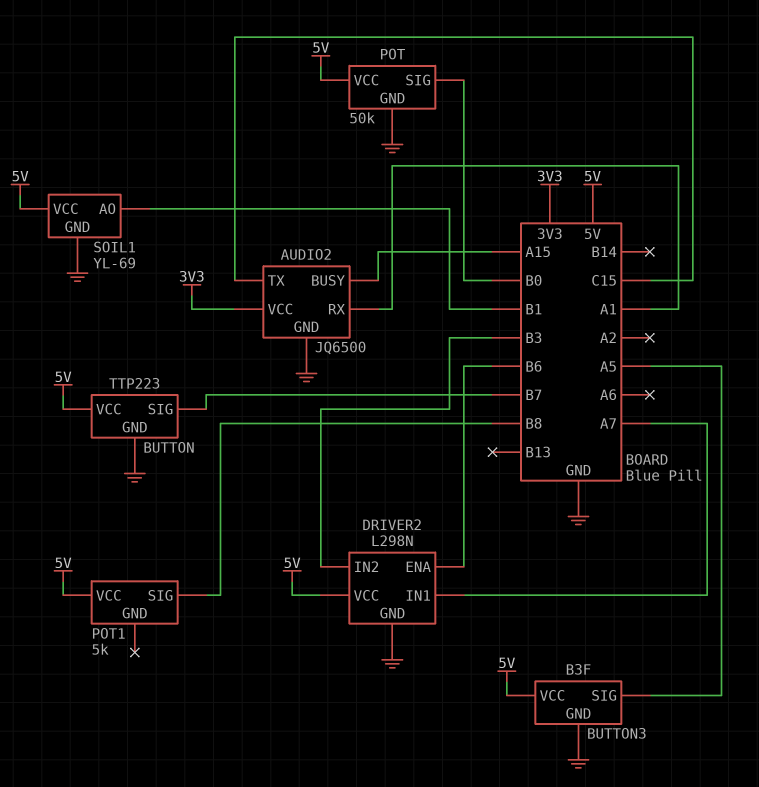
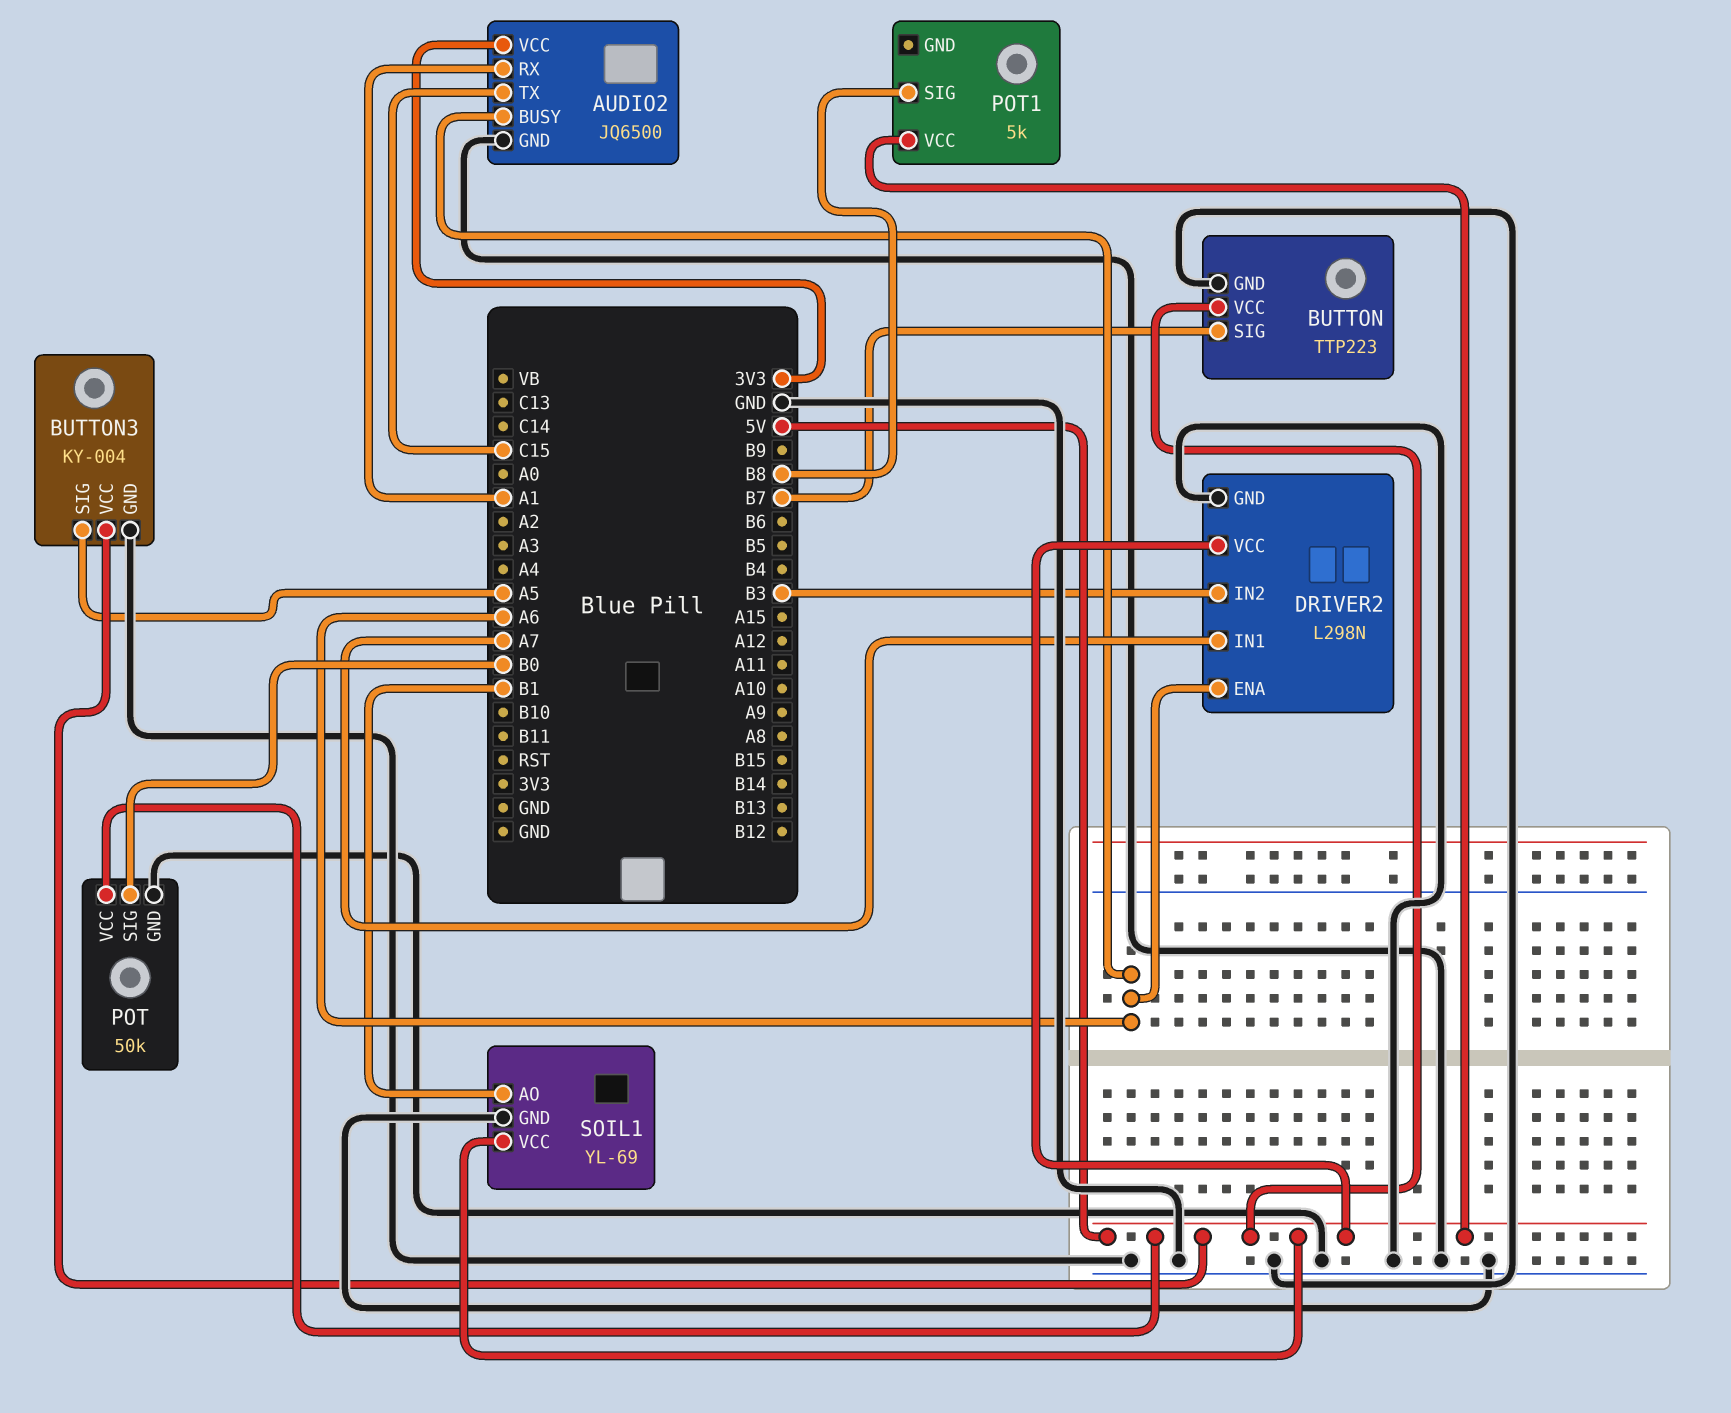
AUDIO2 pin BUSY: A15 -> A6
BUTTON3: B3F -> KY-004
DRIVER2 pin ENA: B6 -> A6

